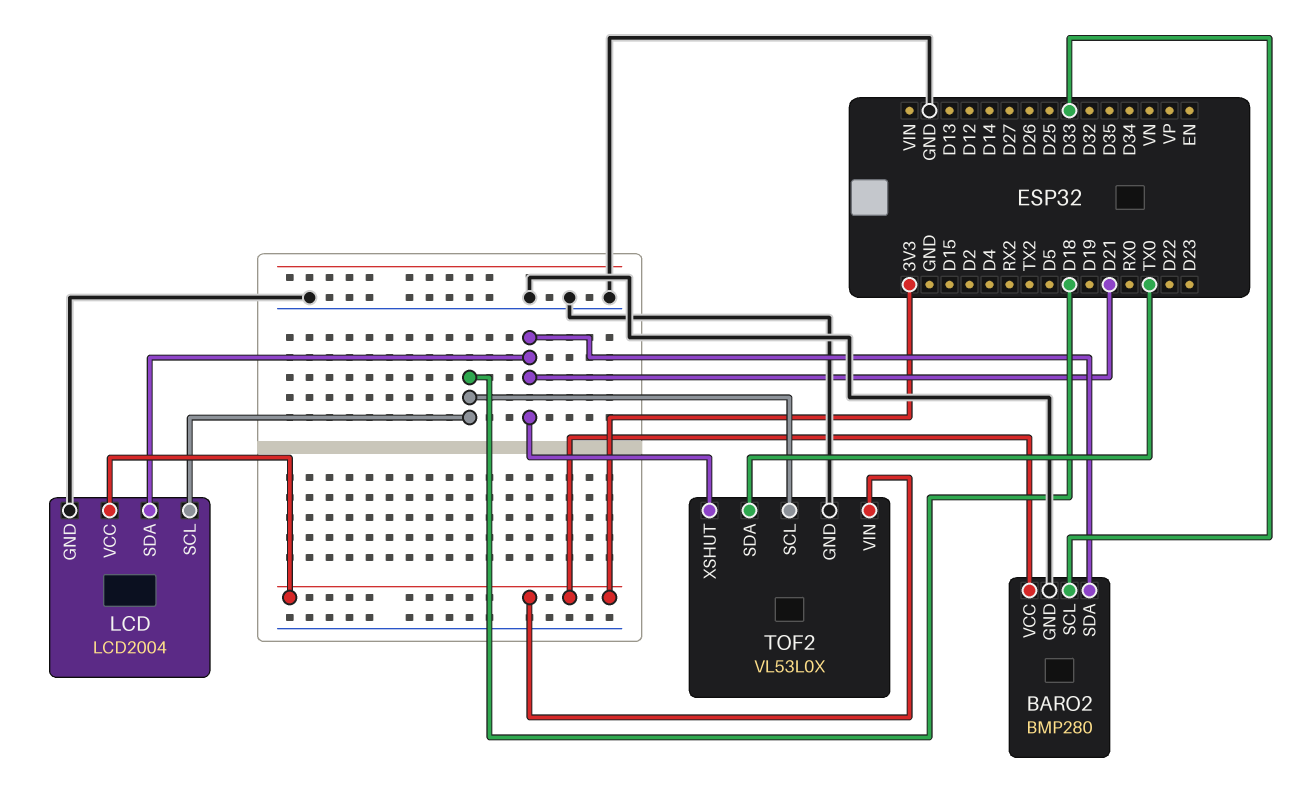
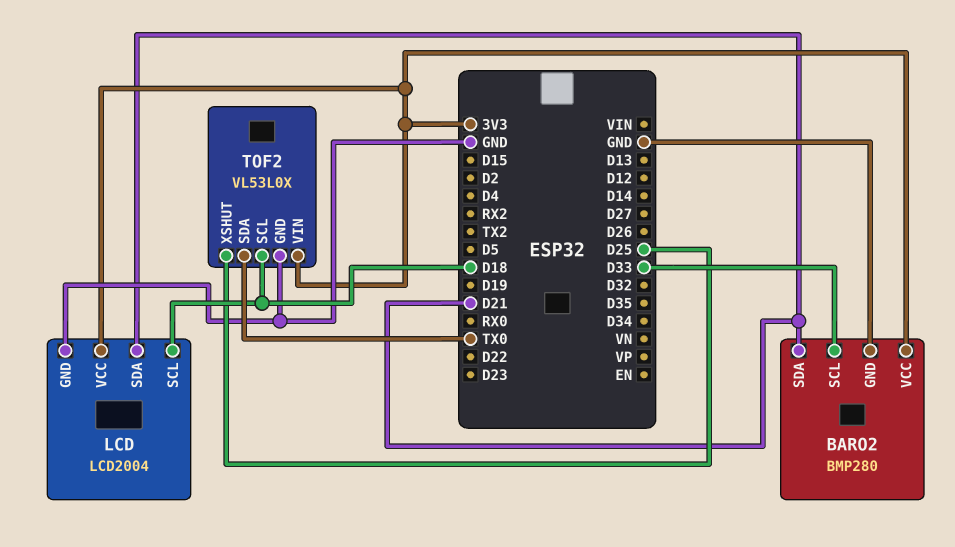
TOF2 pin XSHUT: D21 -> D25

